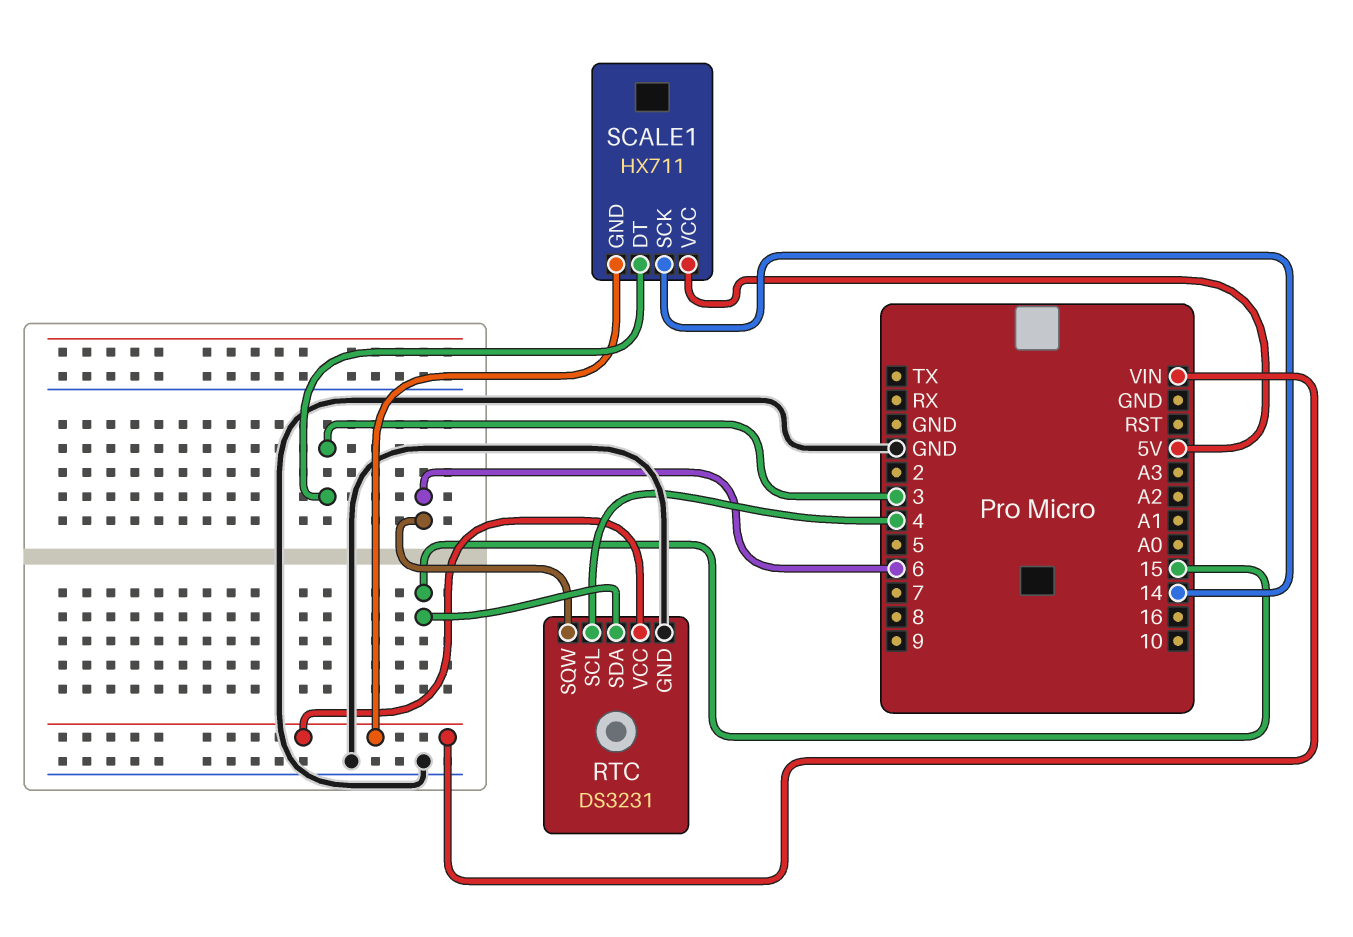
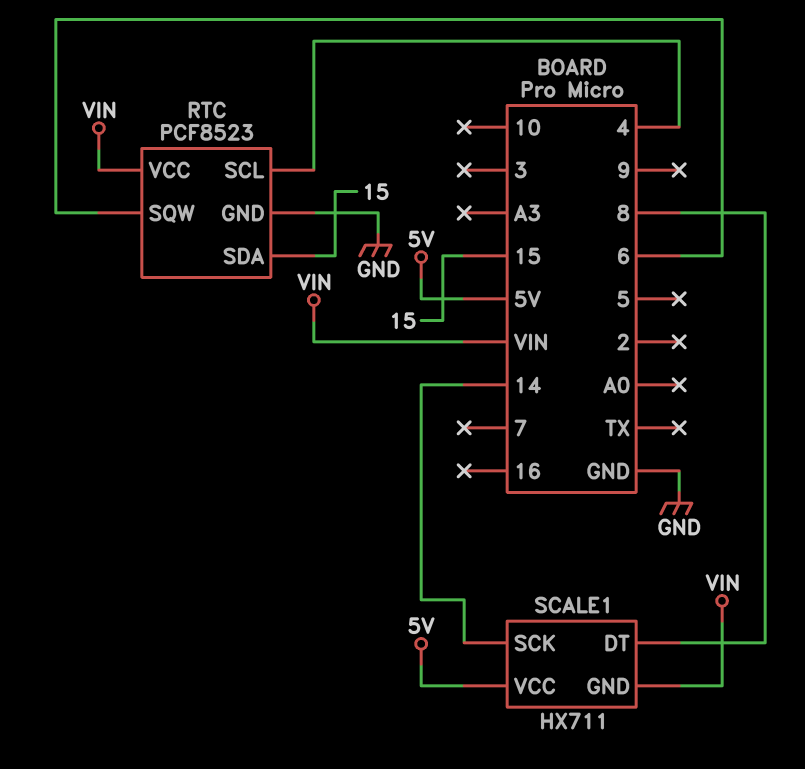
RTC: DS3231 -> PCF8523
SCALE1 pin DT: 3 -> 8

